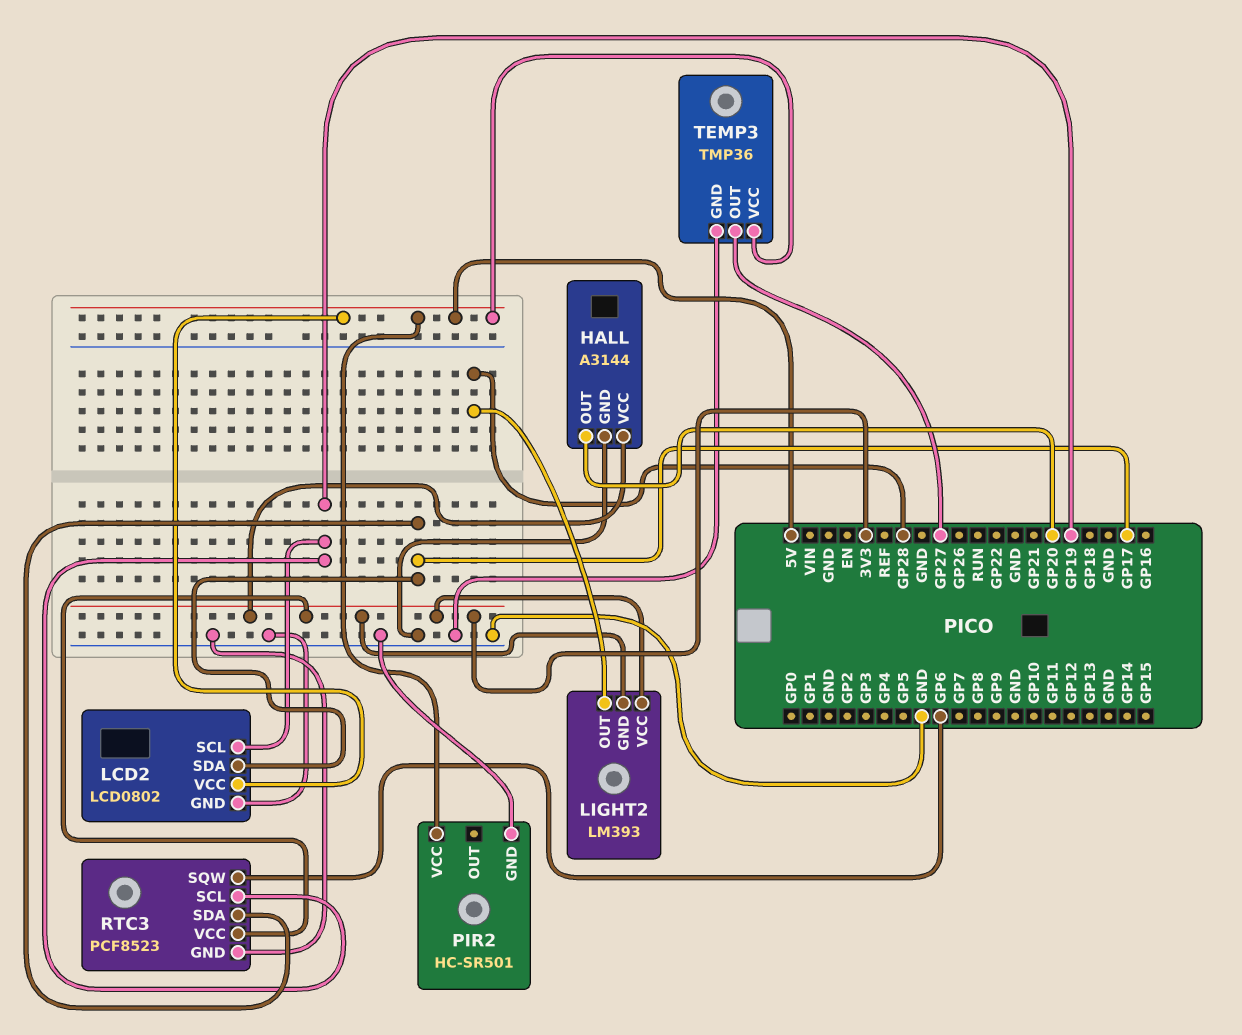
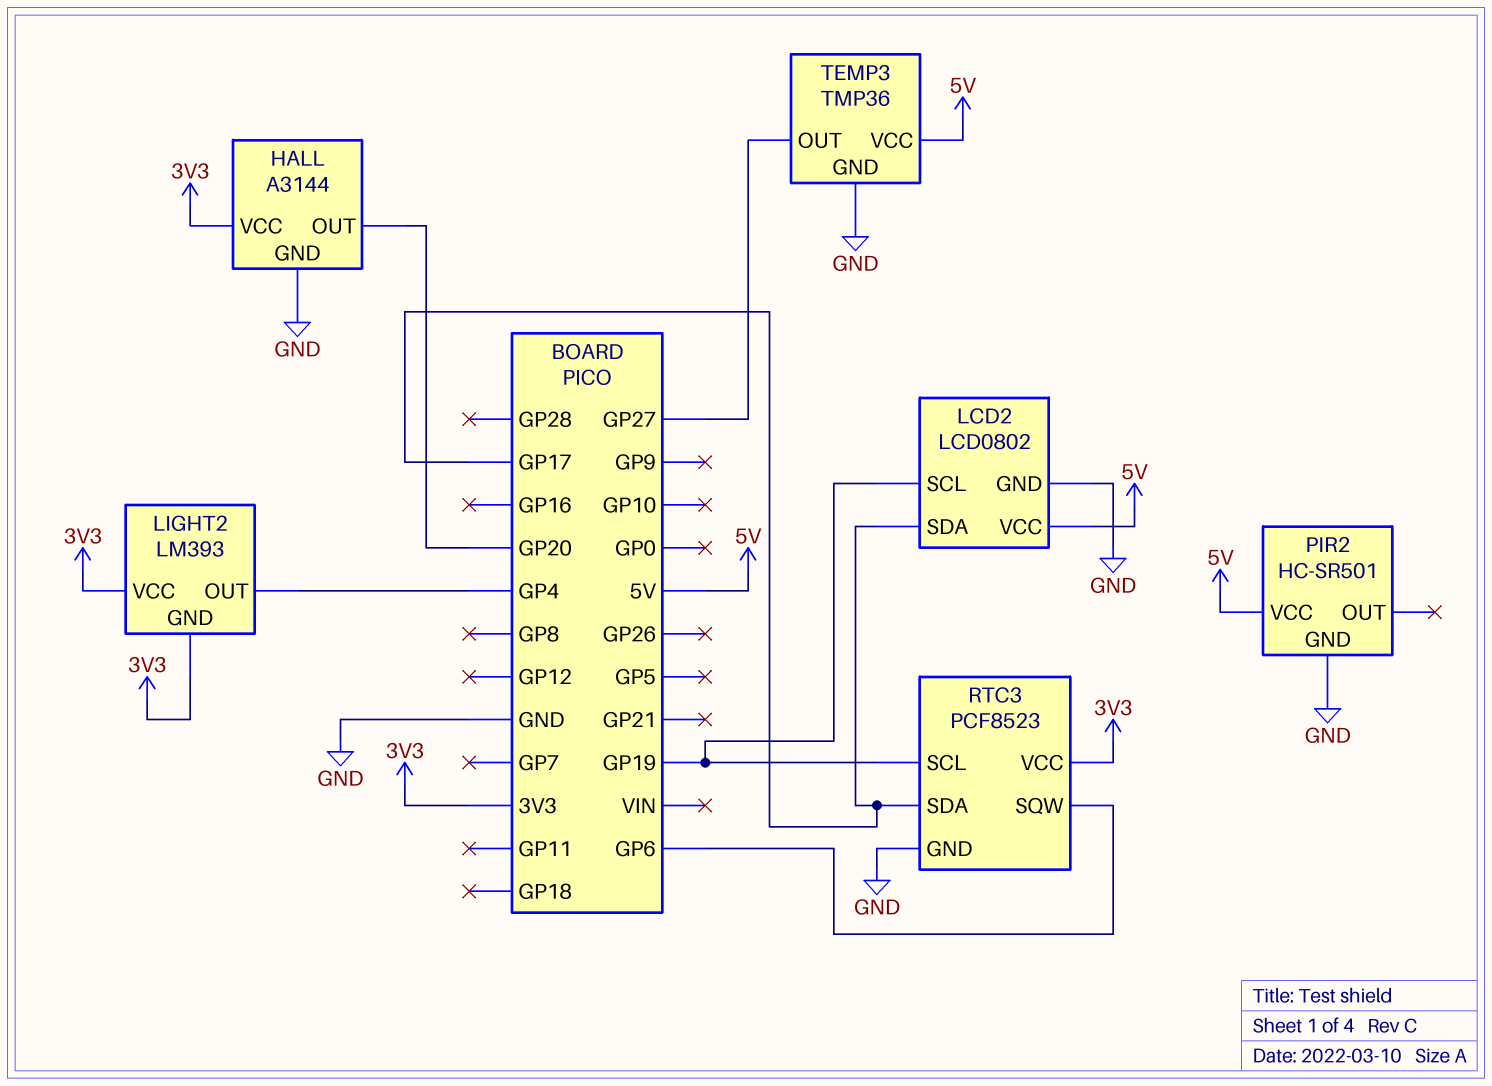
LIGHT2 pin OUT: GP28 -> GP4

